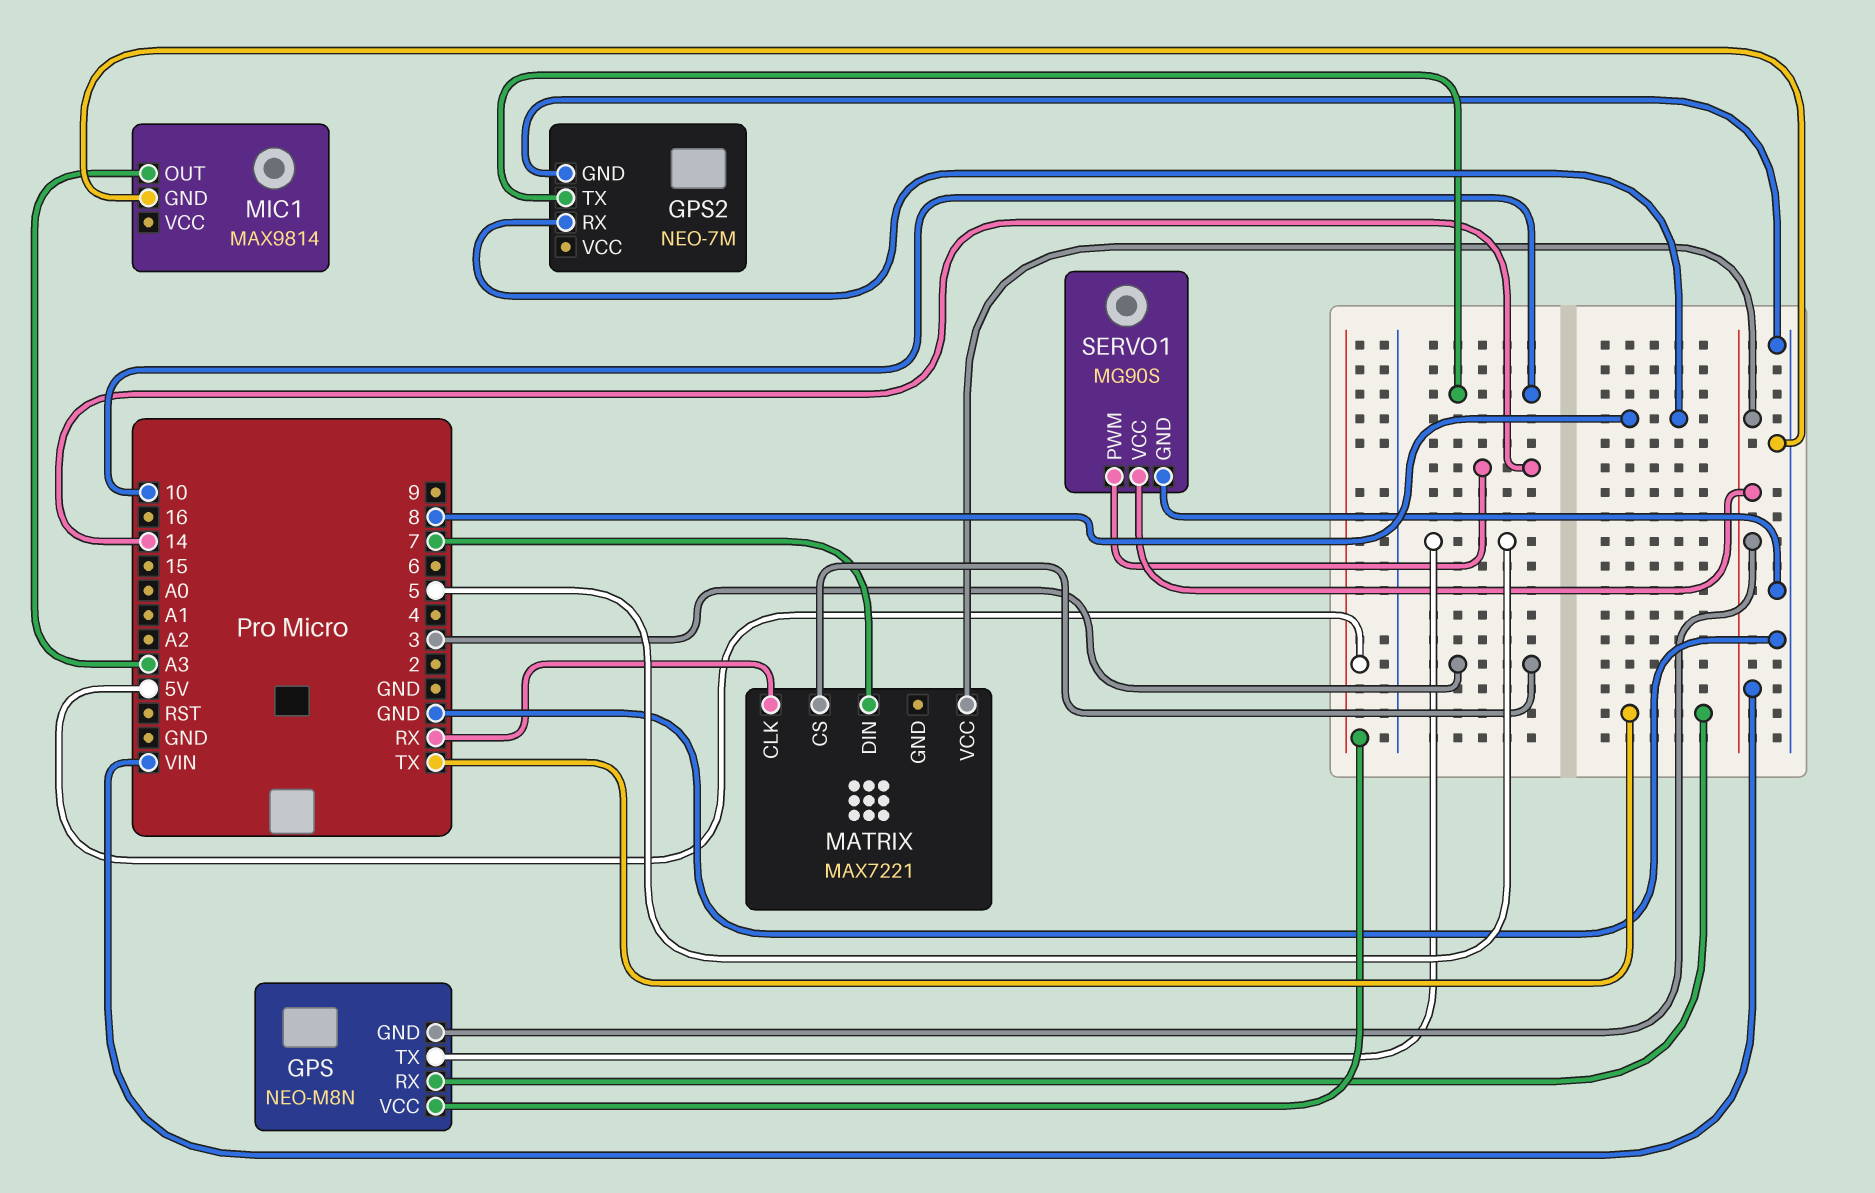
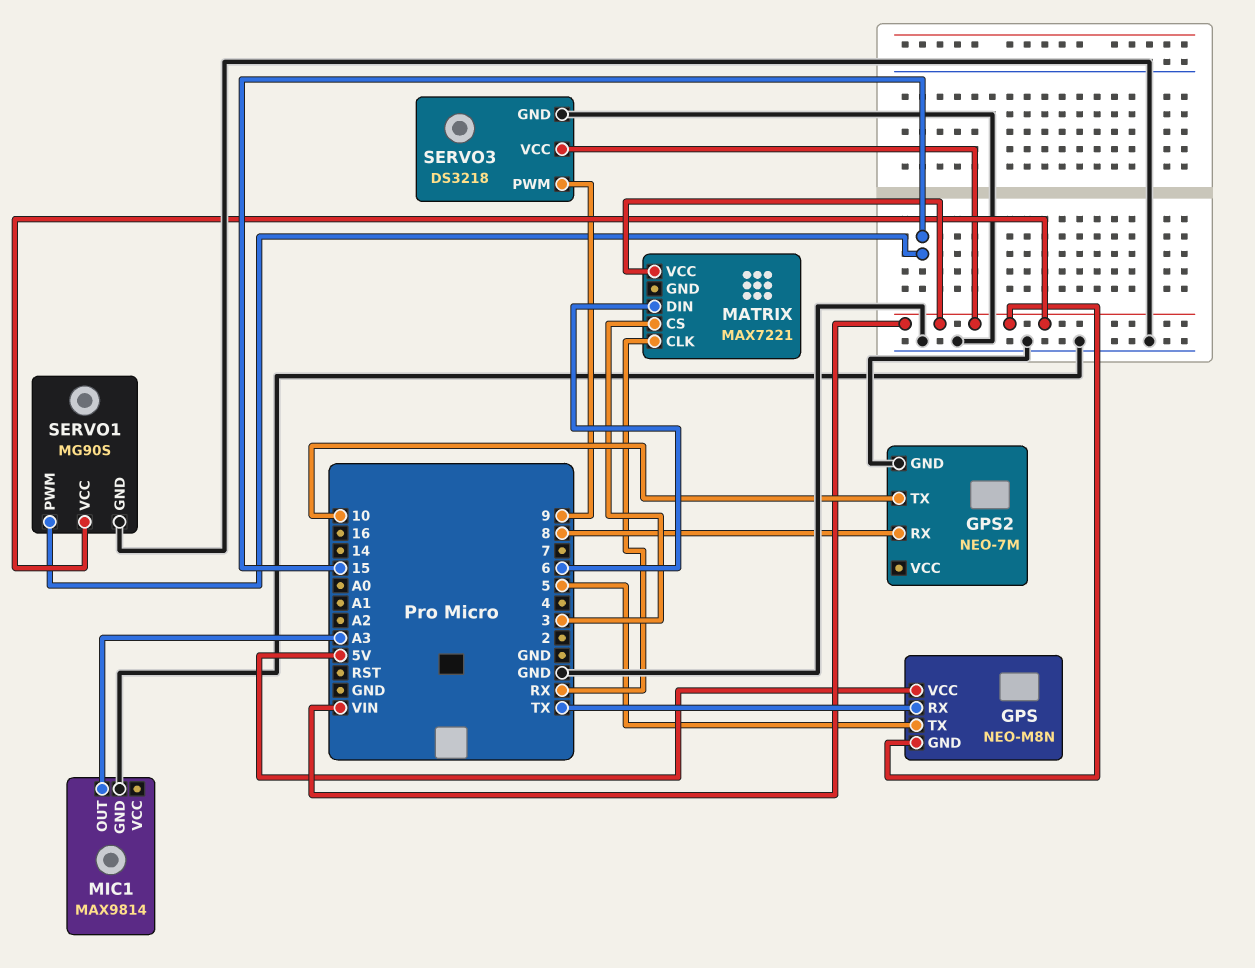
MATRIX pin DIN: 7 -> 6
SERVO1 pin PWM: 14 -> 15
SERVO3: none -> DS3218
SERVO3 pin GND: none -> GND
SERVO3 pin PWM: none -> 9
SERVO3 pin VCC: none -> VIN

